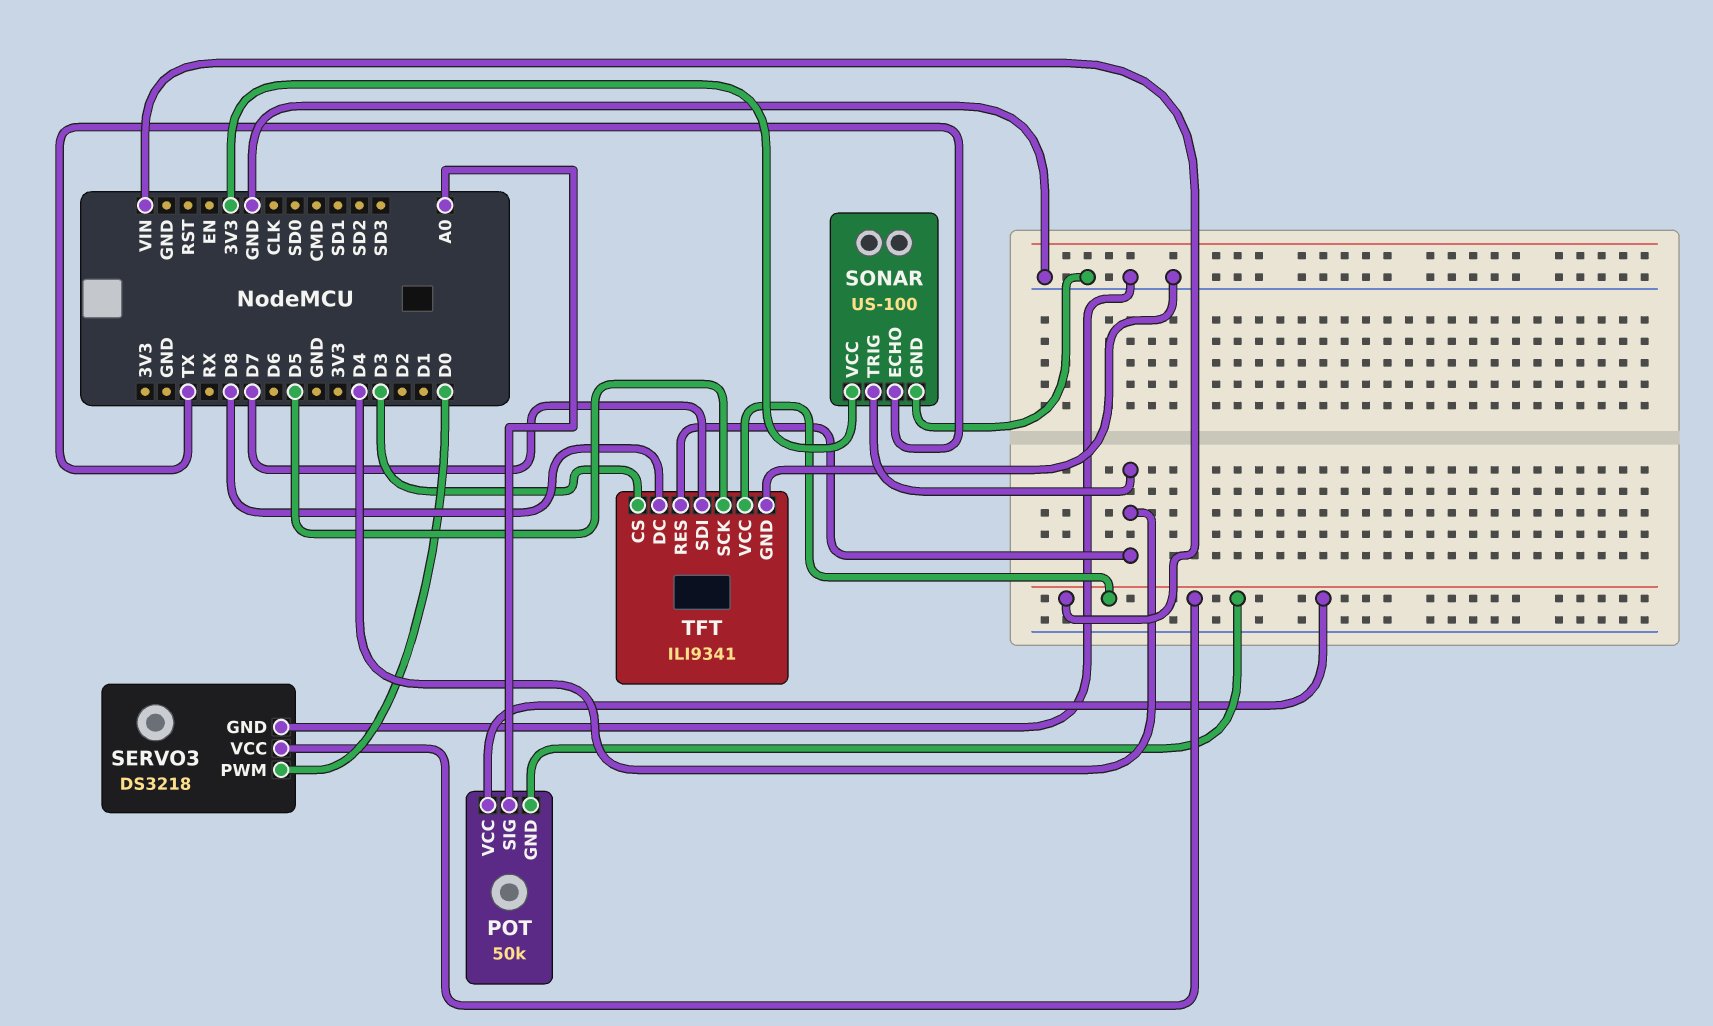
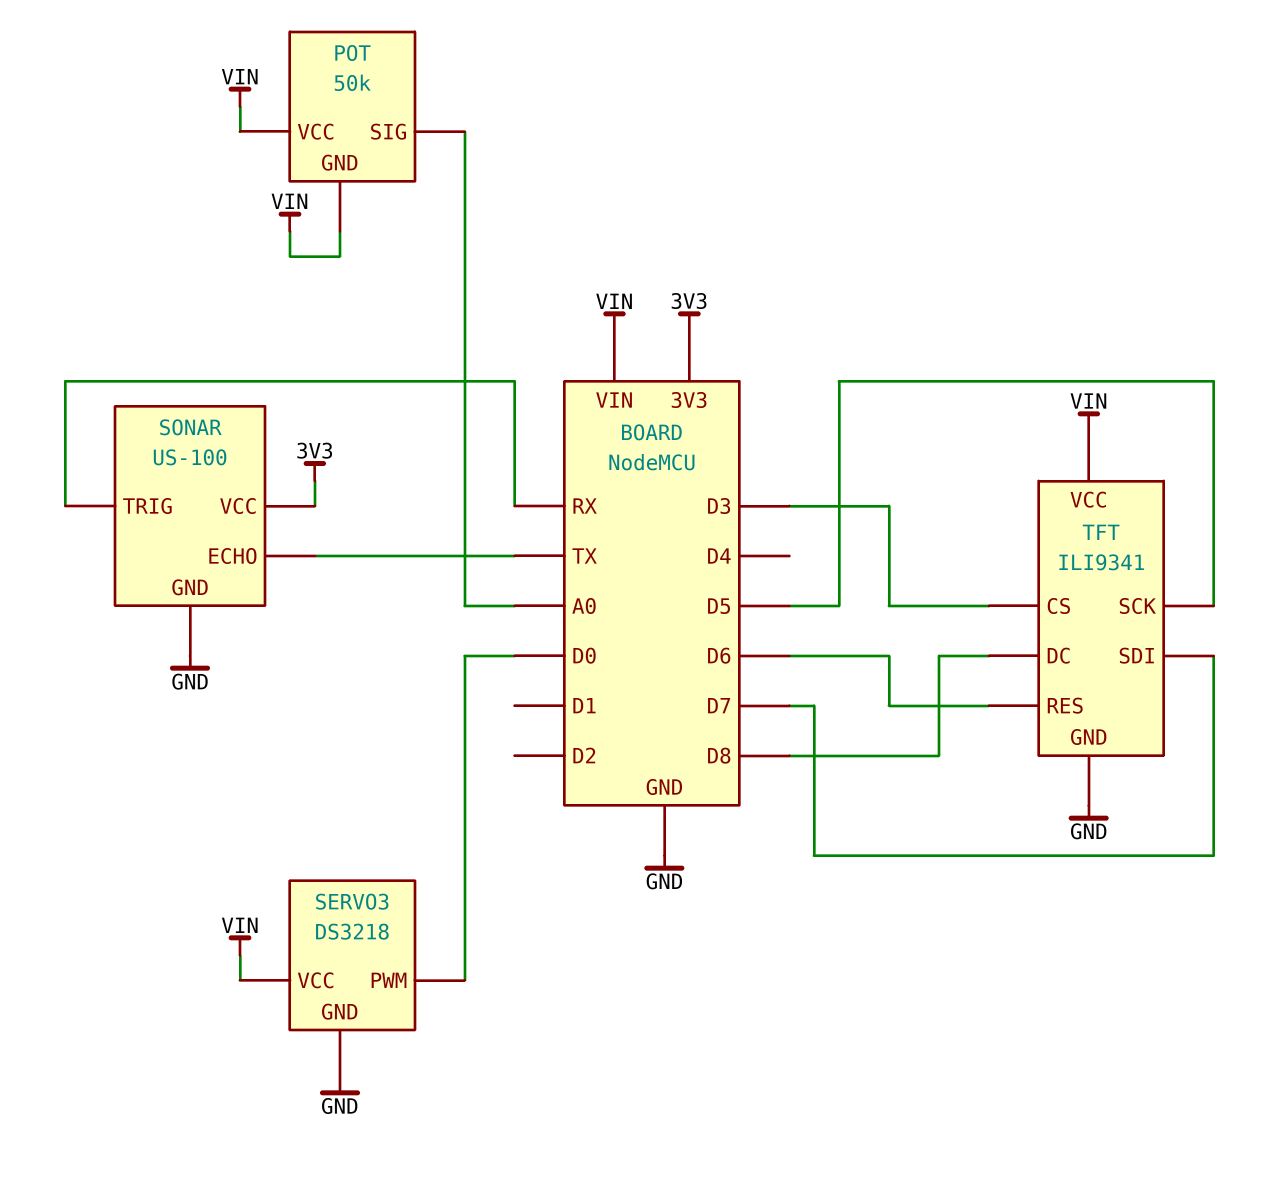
SONAR pin TRIG: D4 -> RX
TFT pin RES: D4 -> D6

